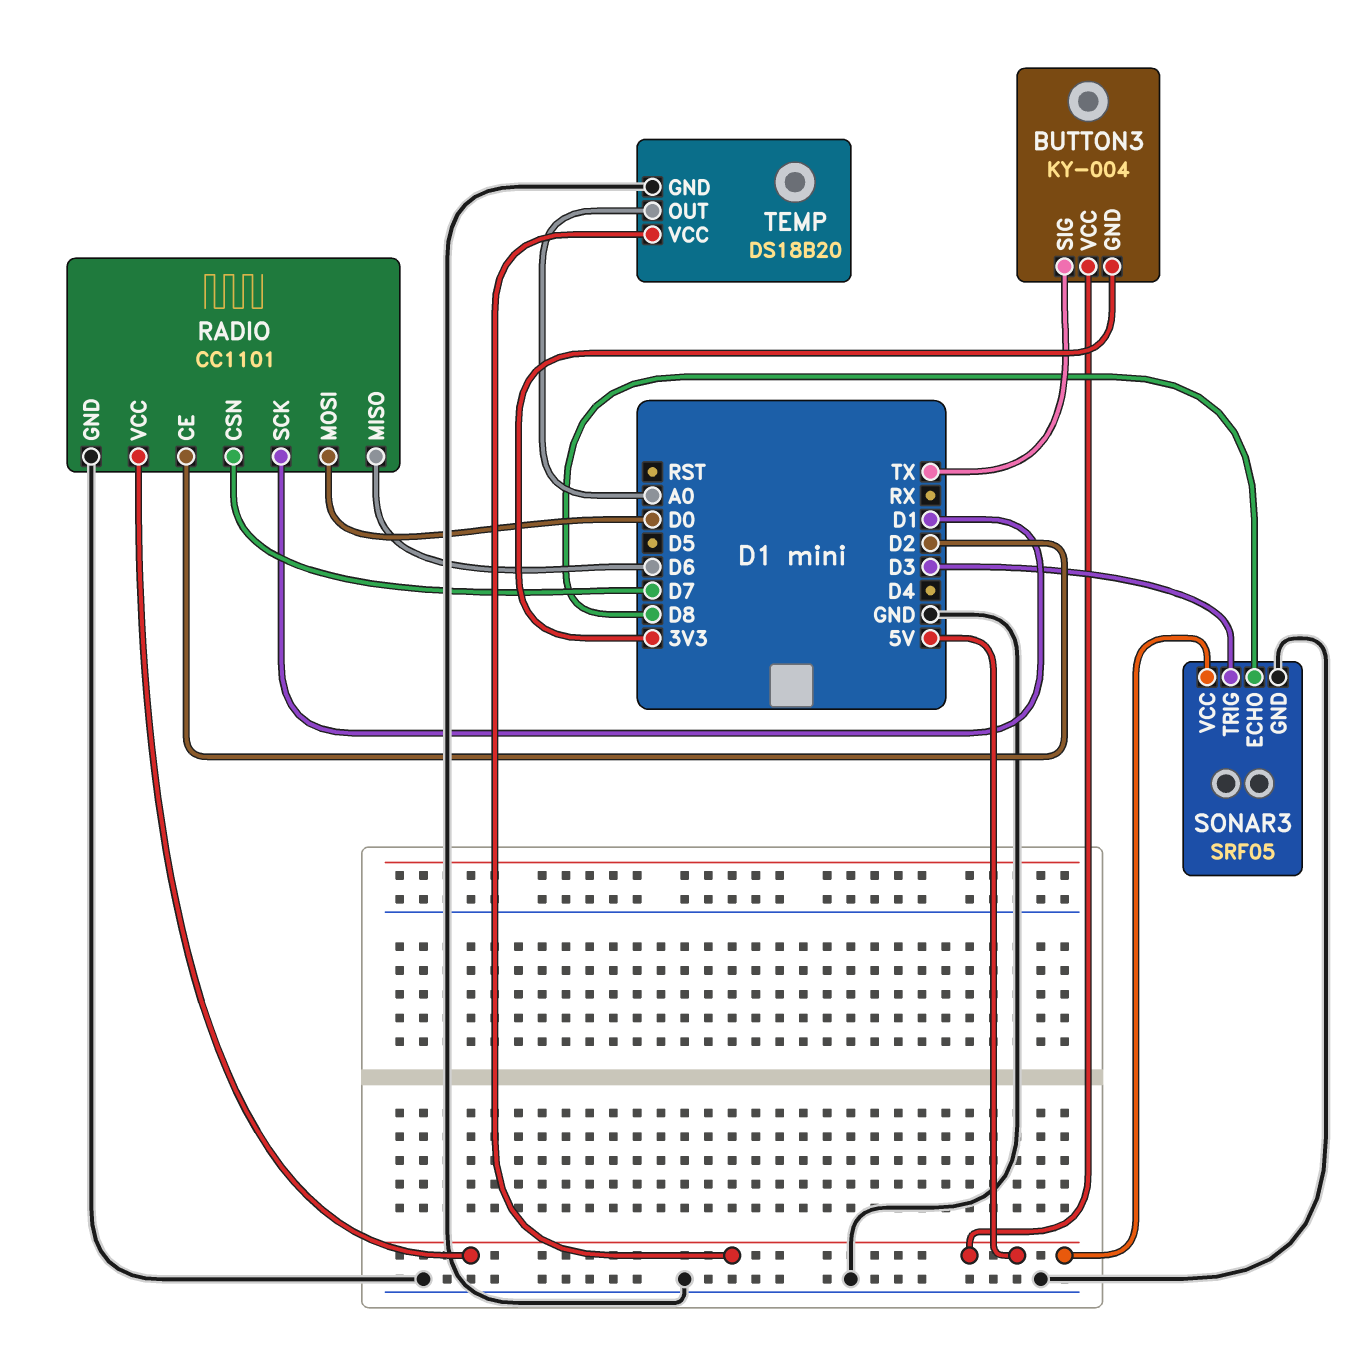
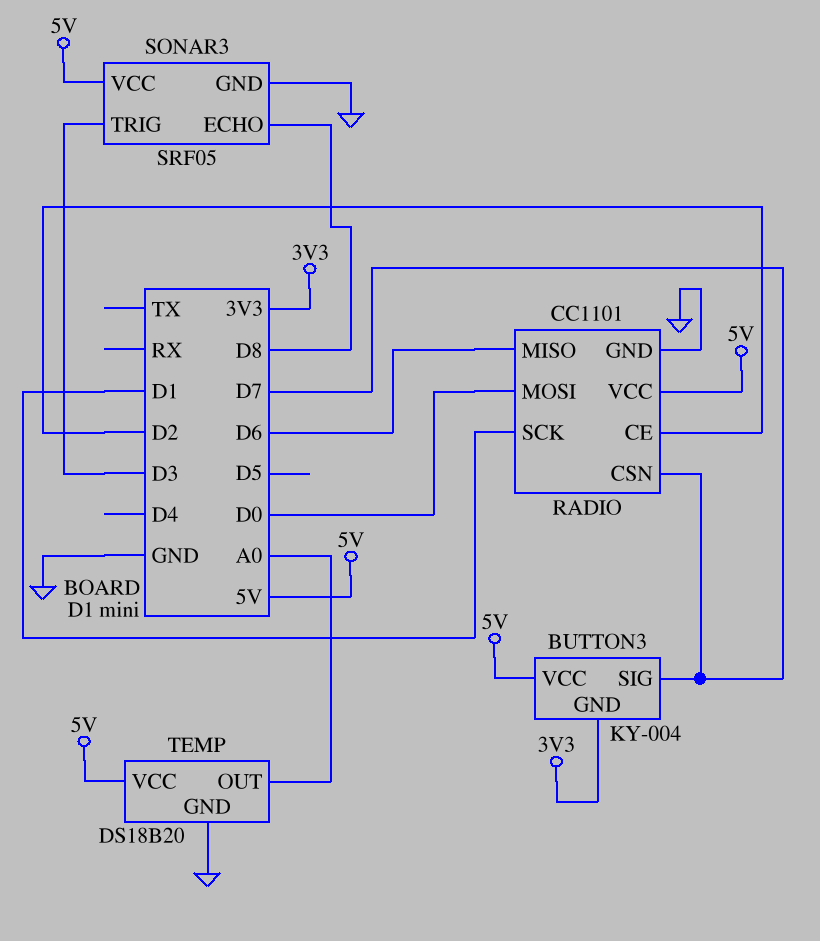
BUTTON3 pin SIG: TX -> D7

